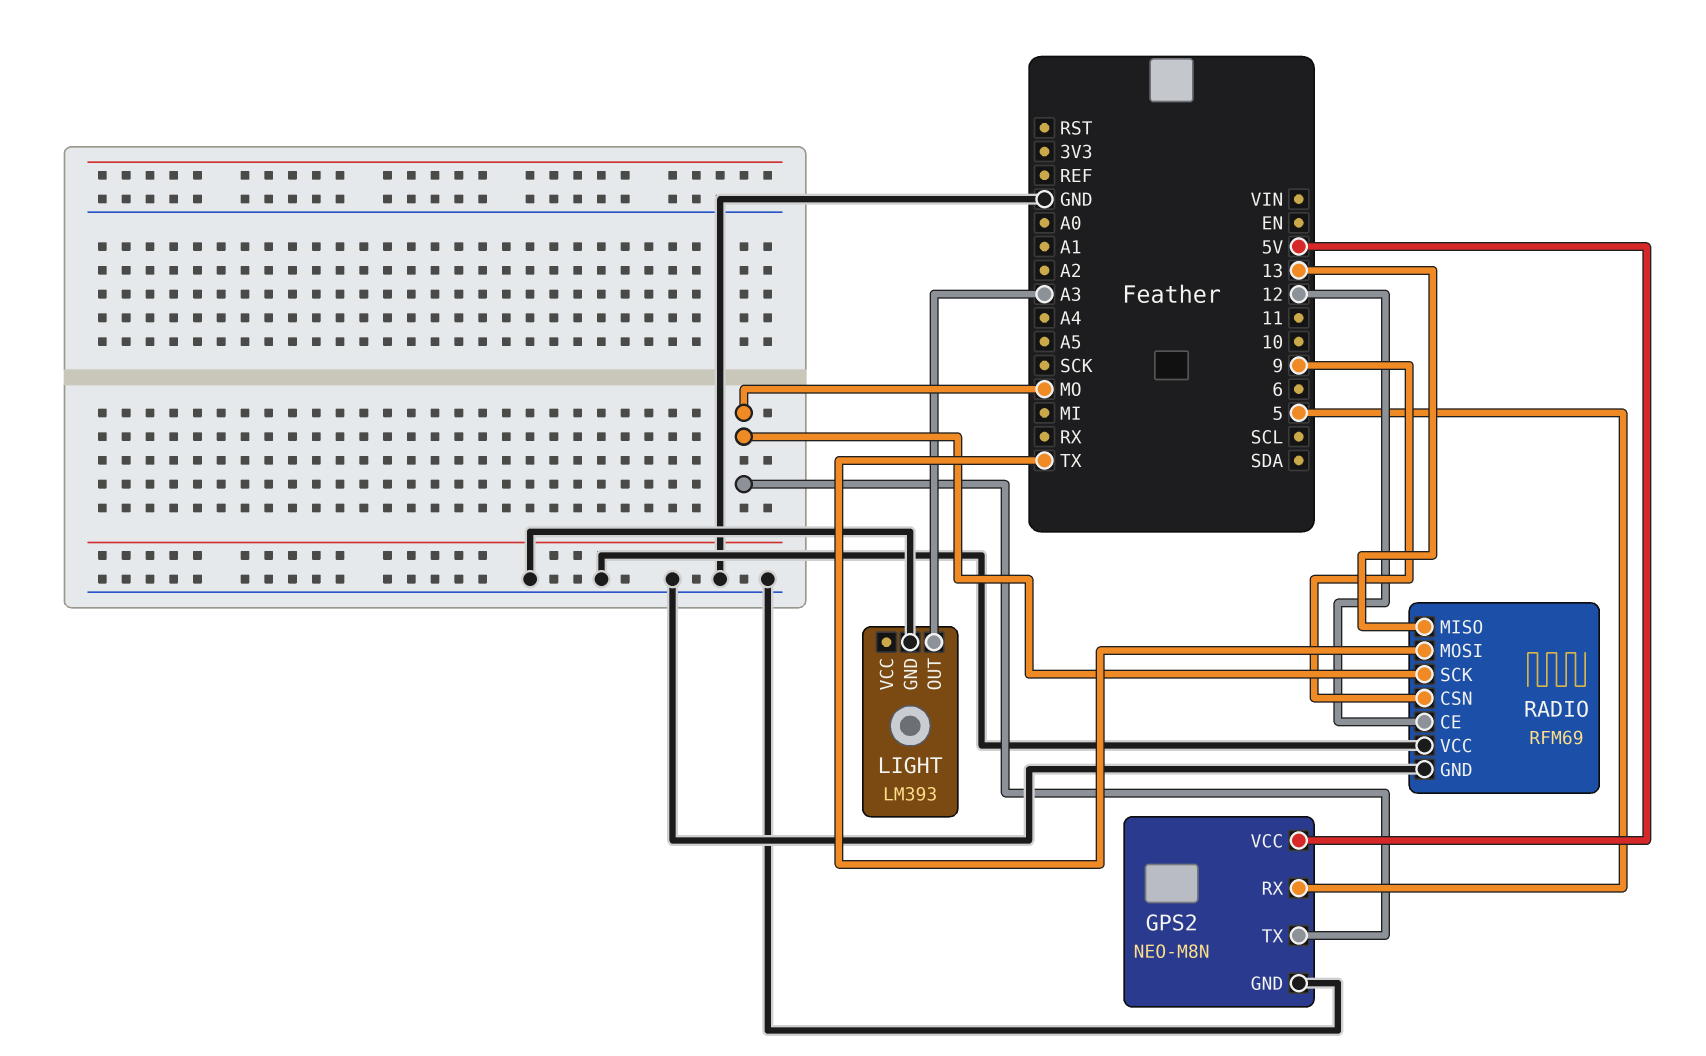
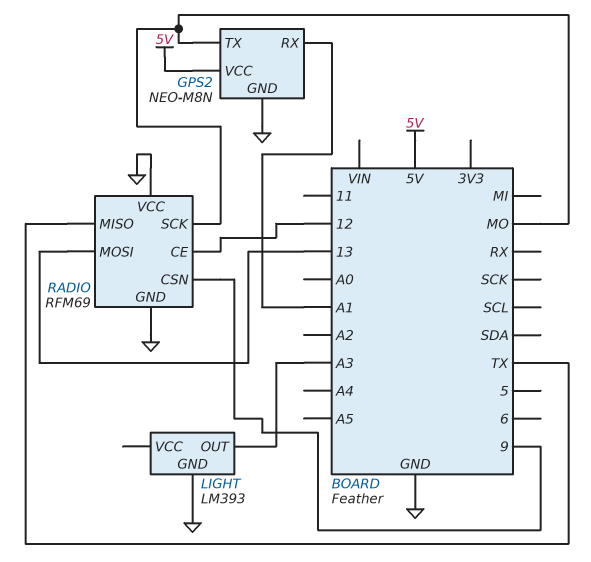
GPS2 pin RX: 5 -> A1
RADIO pin MISO: 13 -> TX
RADIO pin MOSI: TX -> 13

